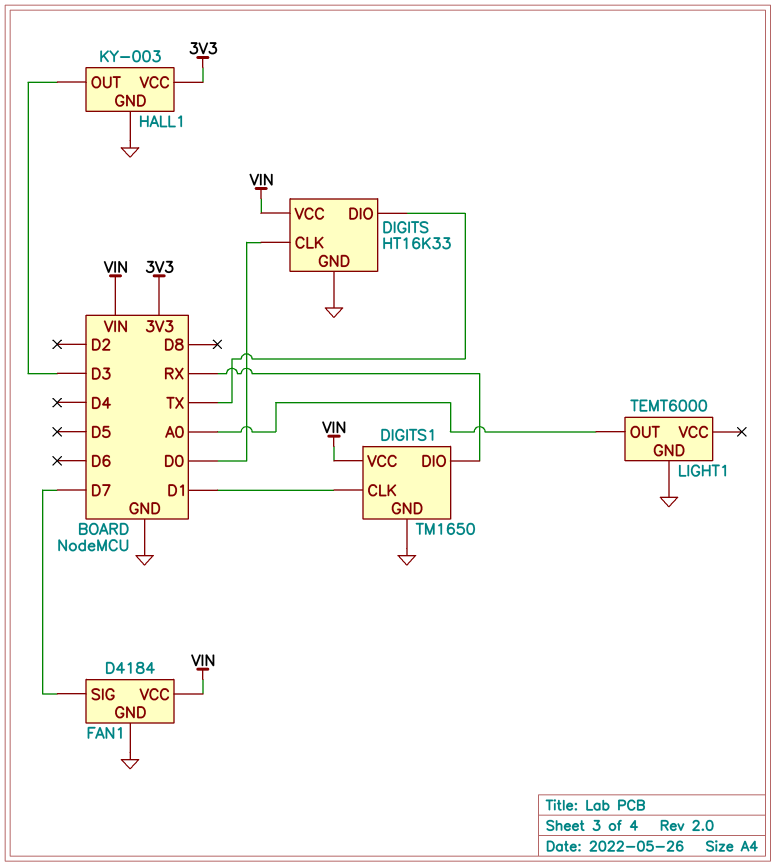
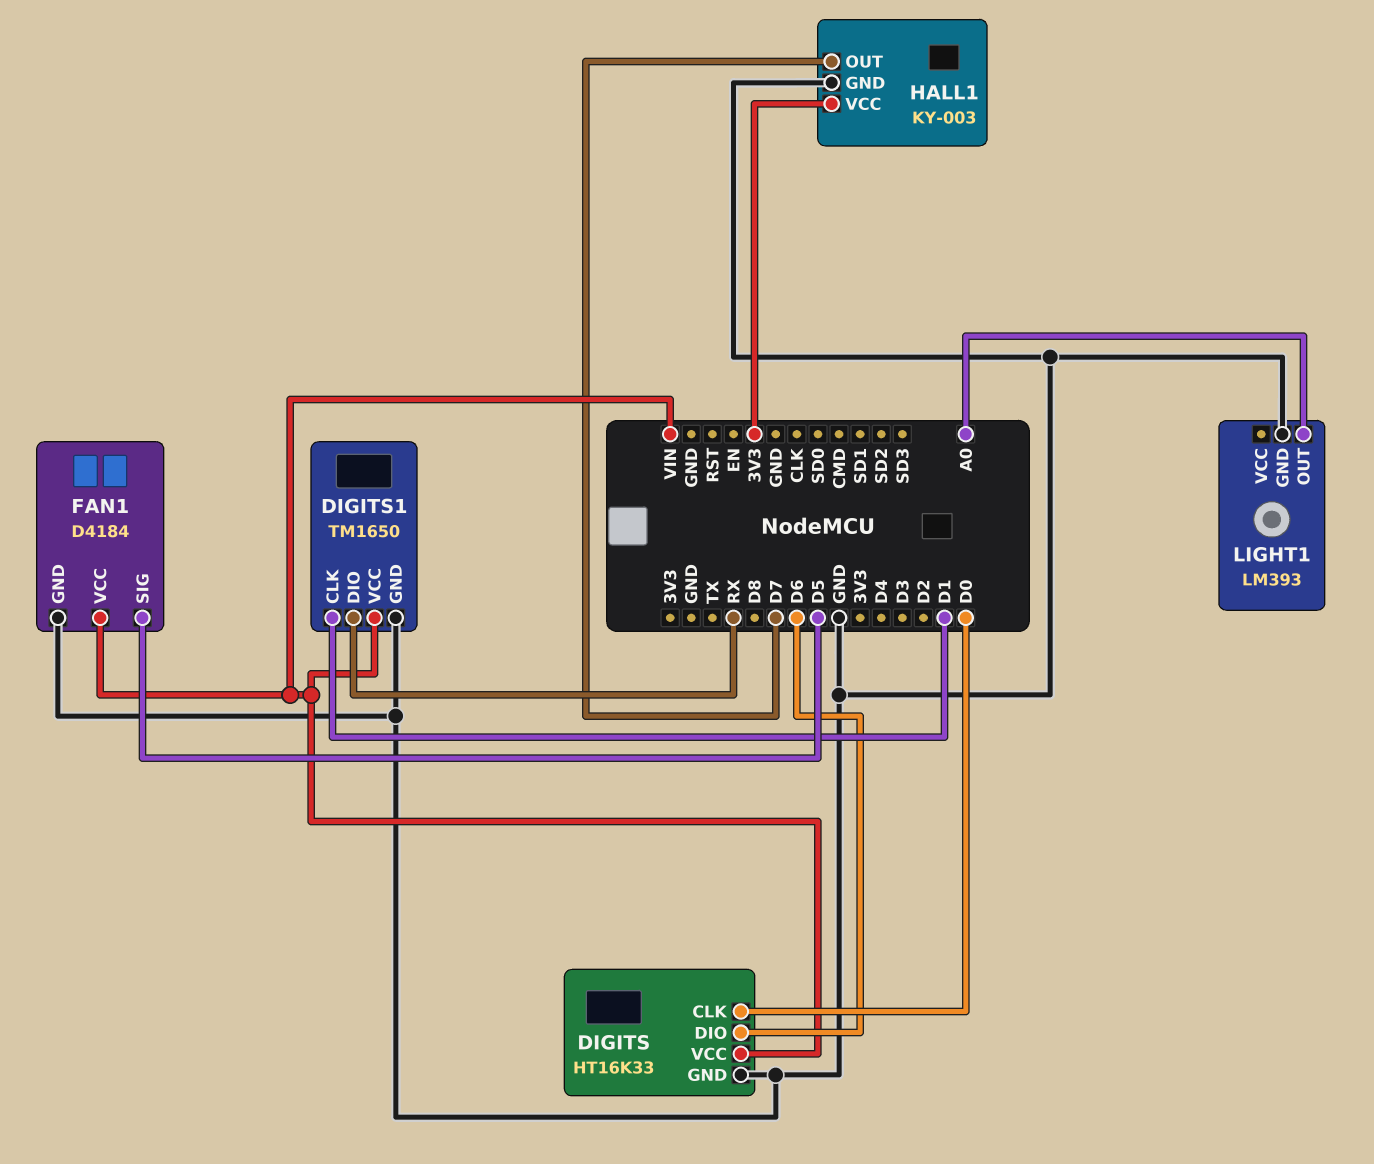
DIGITS pin DIO: TX -> D6
FAN1 pin SIG: D7 -> D5
HALL1 pin OUT: D3 -> D7
LIGHT1: TEMT6000 -> LM393

